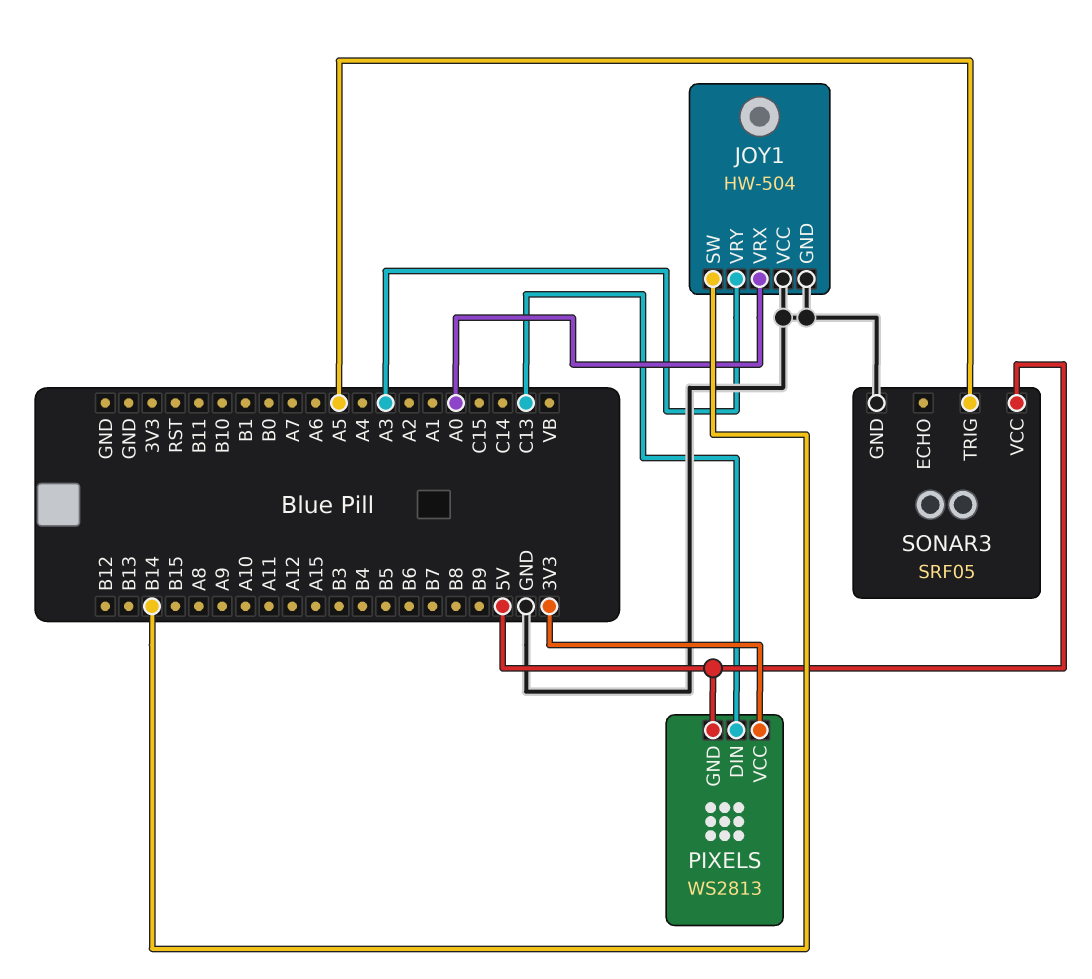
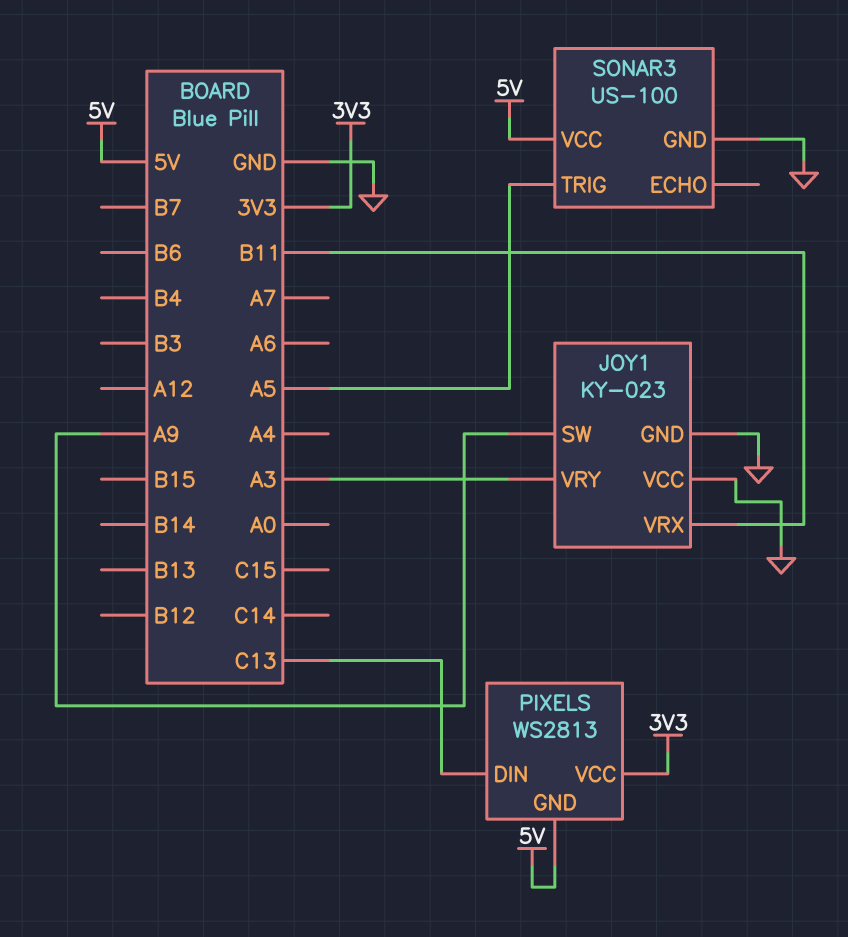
JOY1: HW-504 -> KY-023
JOY1 pin SW: B14 -> A9
JOY1 pin VRX: A0 -> B11
SONAR3: SRF05 -> US-100

